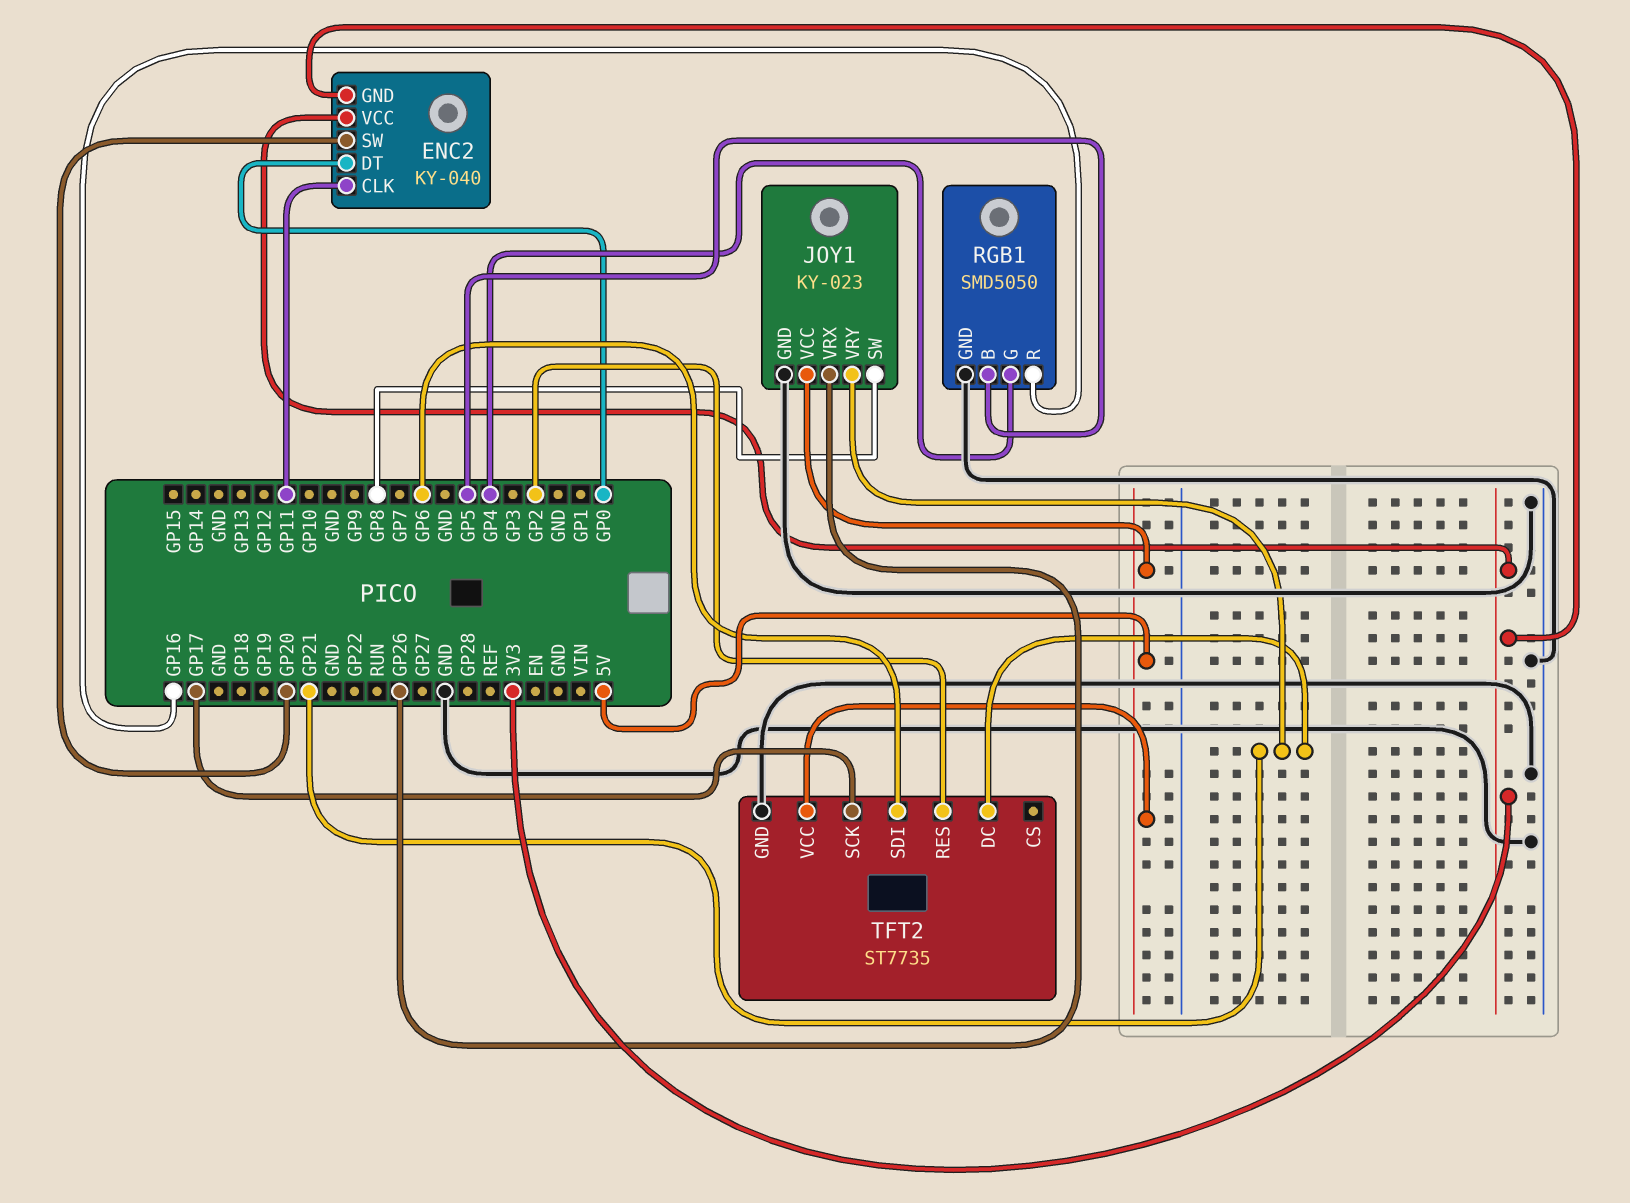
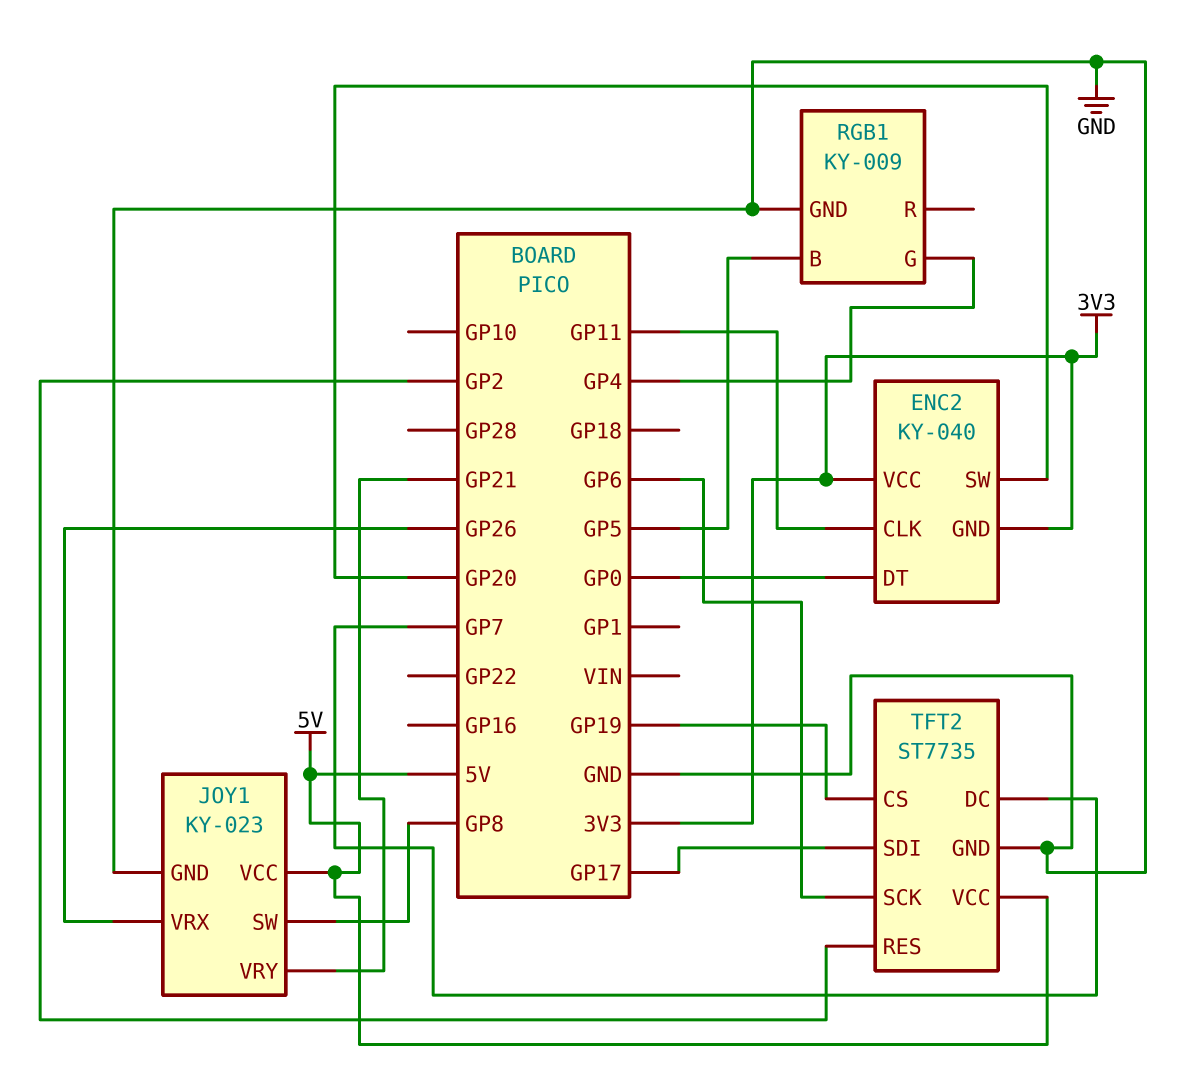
RGB1: SMD5050 -> KY-009
RGB1 pin R: GP16 -> none
TFT2 pin CS: none -> GP19
TFT2 pin DC: GP21 -> GP7
TFT2 pin SCK: GP17 -> GP6
TFT2 pin SDI: GP6 -> GP17

